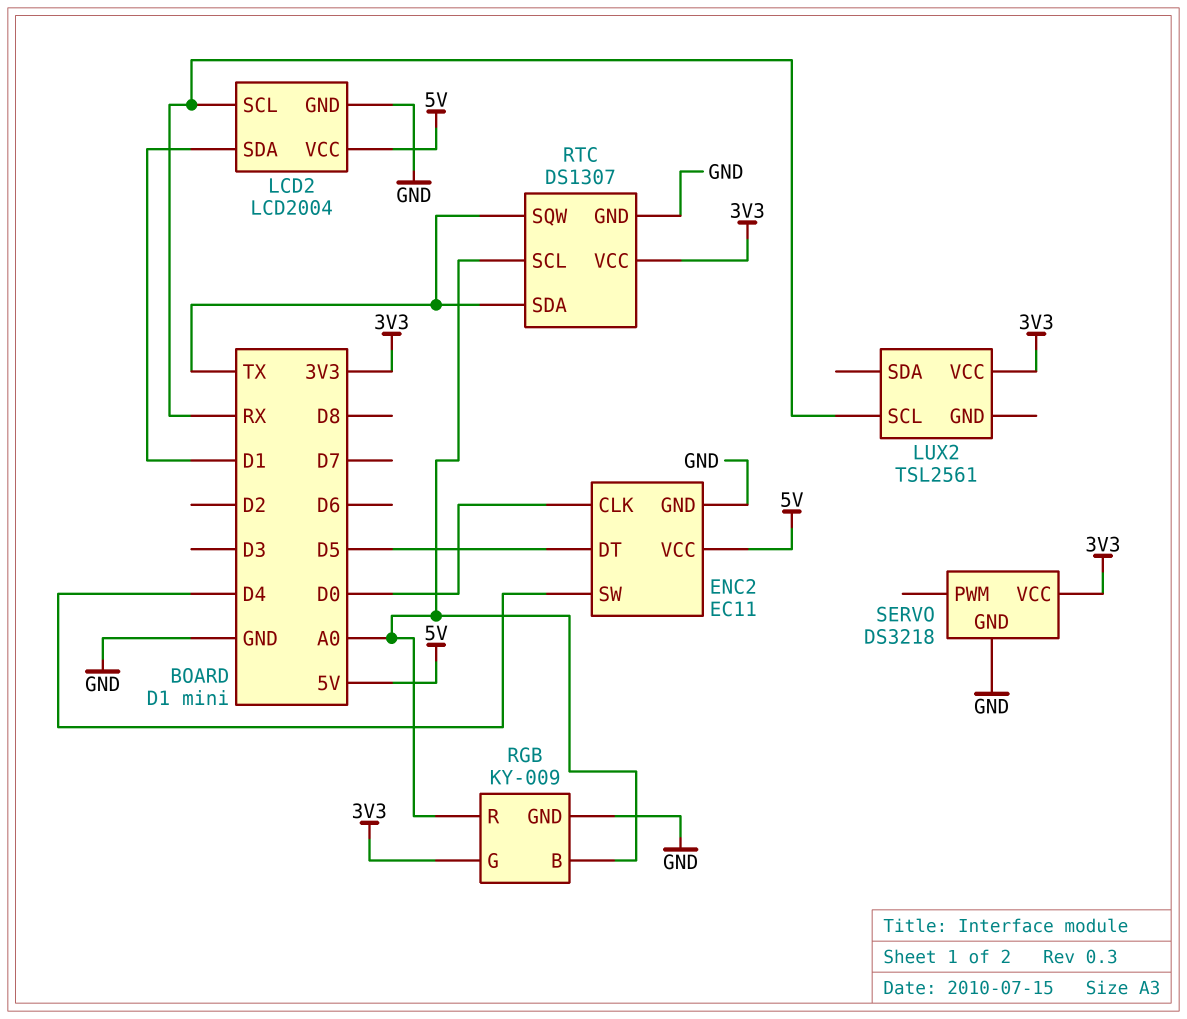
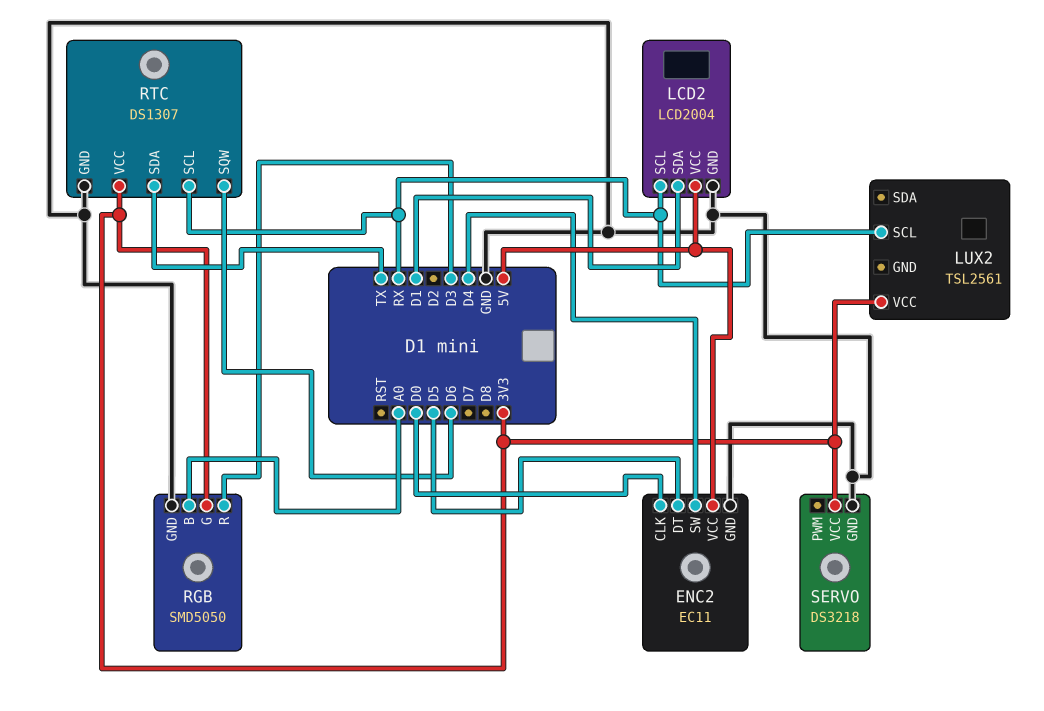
RGB: KY-009 -> SMD5050
RGB pin R: A0 -> D3
RTC pin SCL: A0 -> RX
RTC pin SQW: TX -> D6

